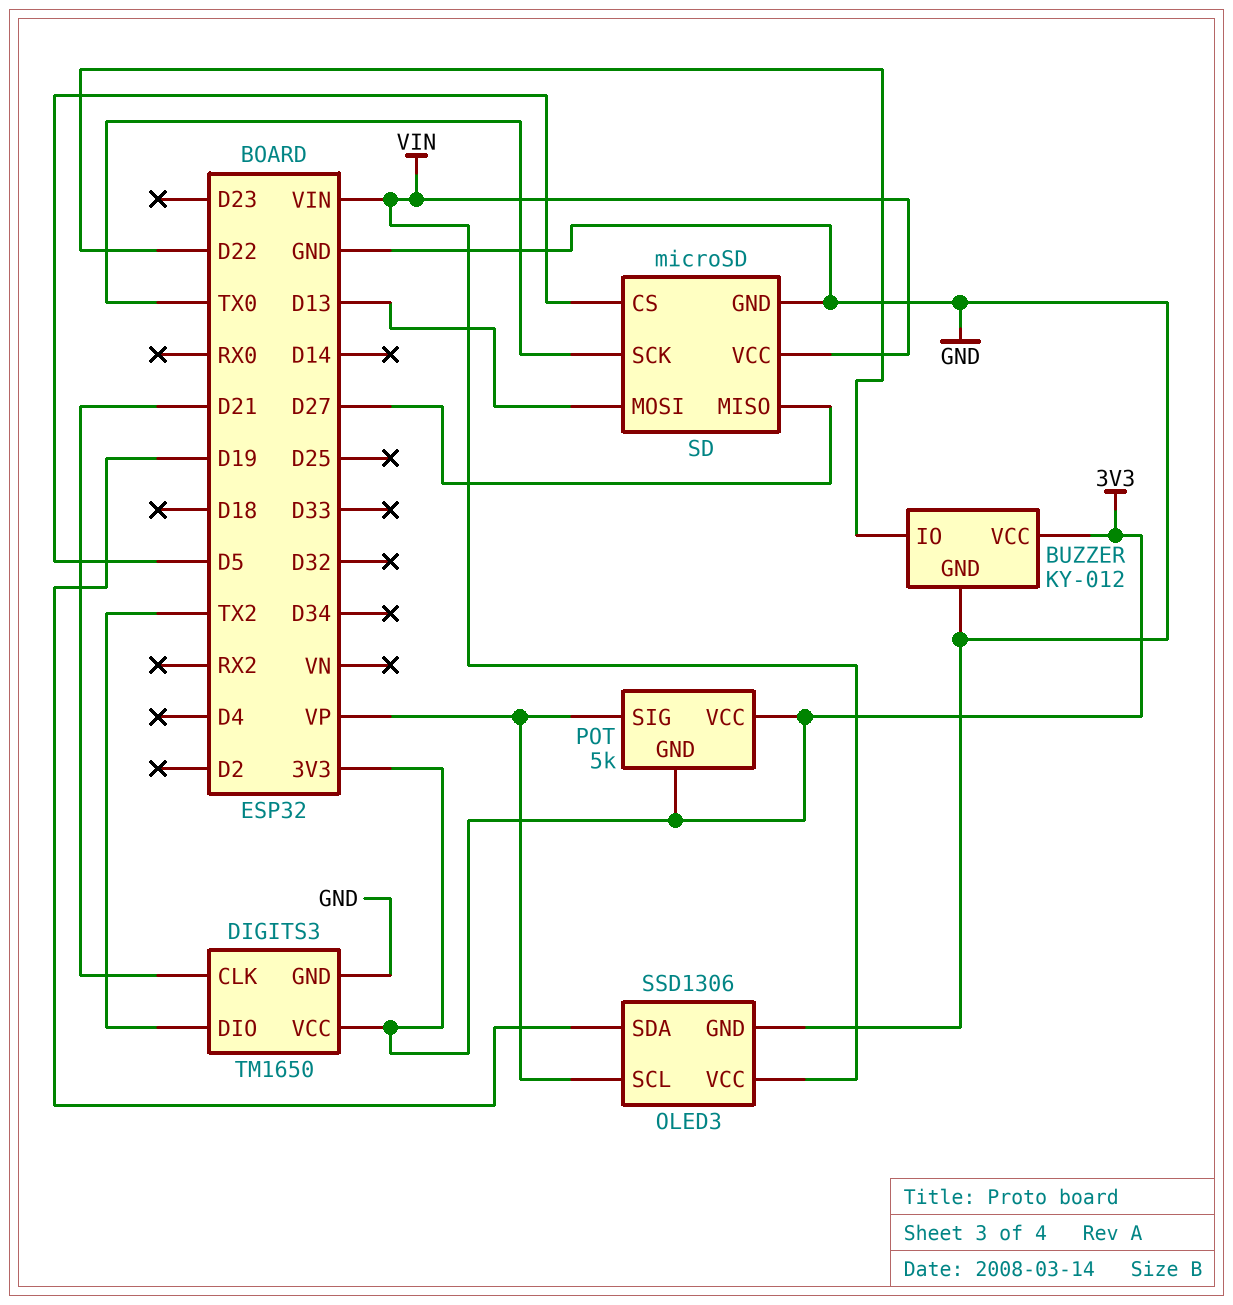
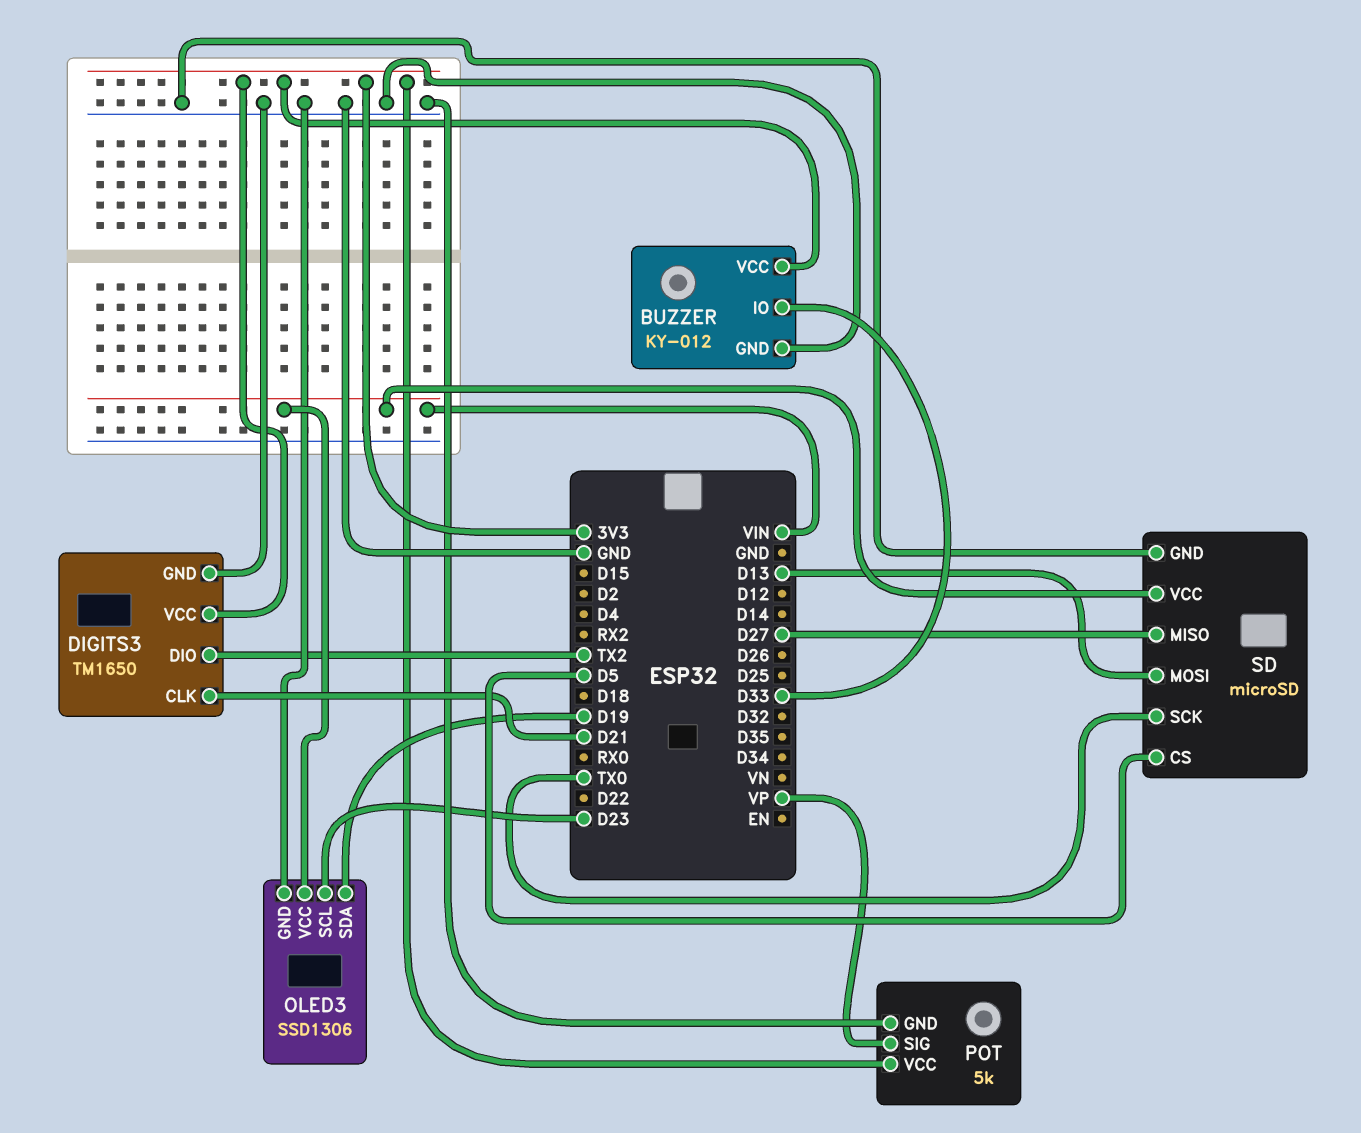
BUZZER pin IO: D22 -> D33
OLED3 pin SCL: VP -> D23
POT pin GND: 3V3 -> GND

